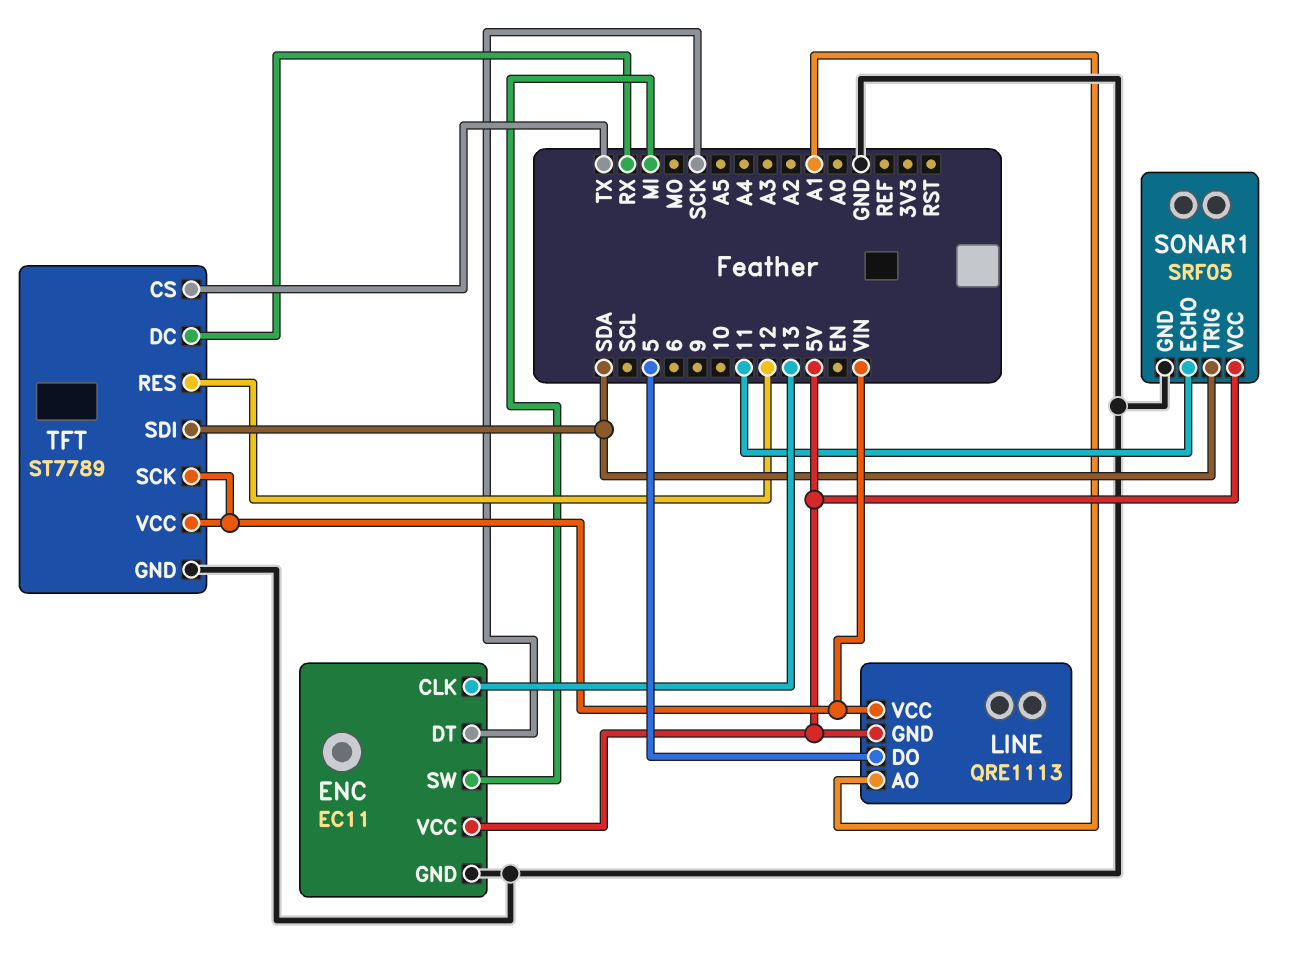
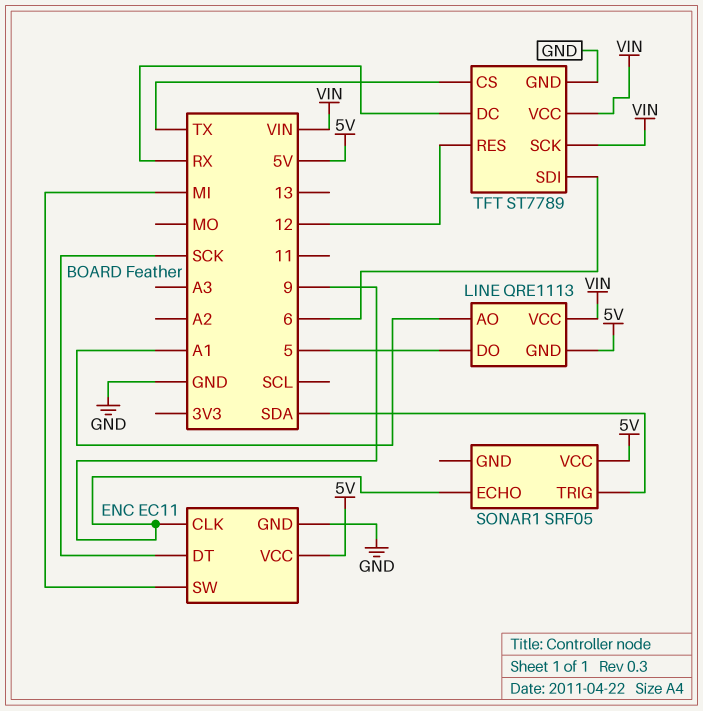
ENC pin CLK: 13 -> 9
SONAR1 pin ECHO: 11 -> 9
SONAR1 pin GND: GND -> none
TFT pin SDI: SDA -> 6

